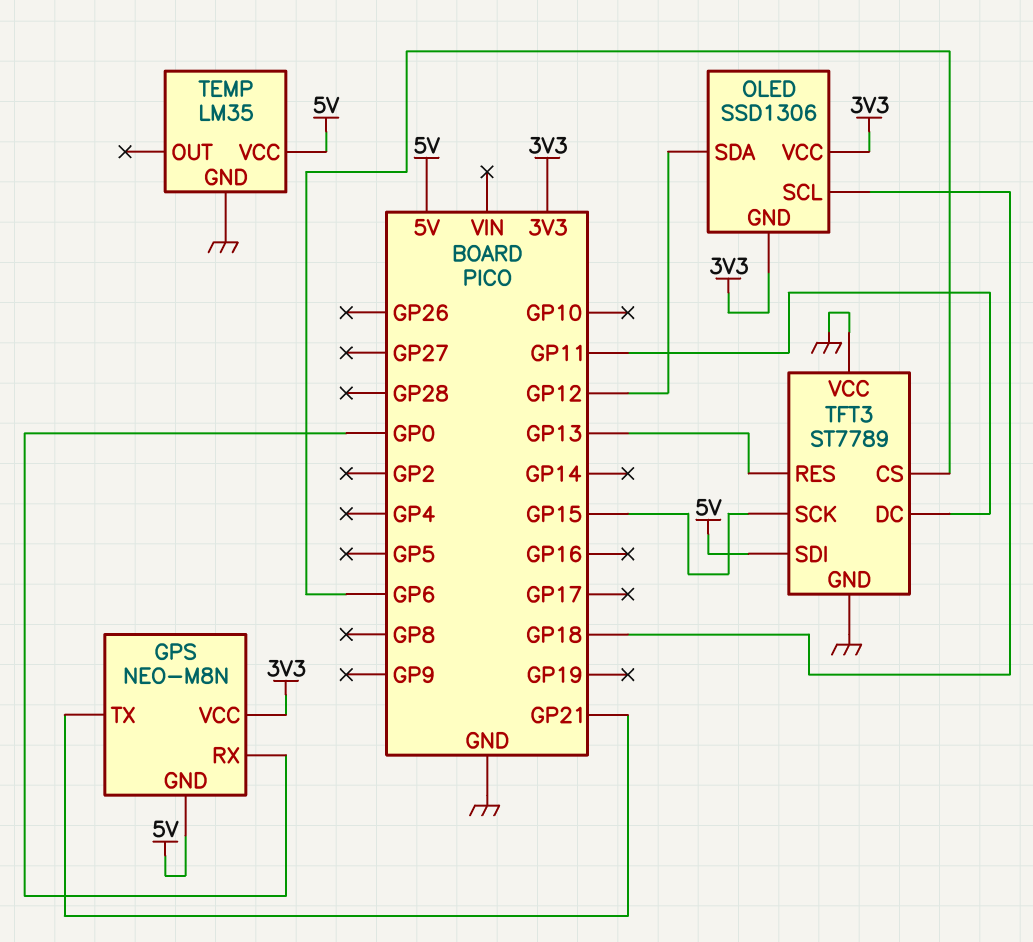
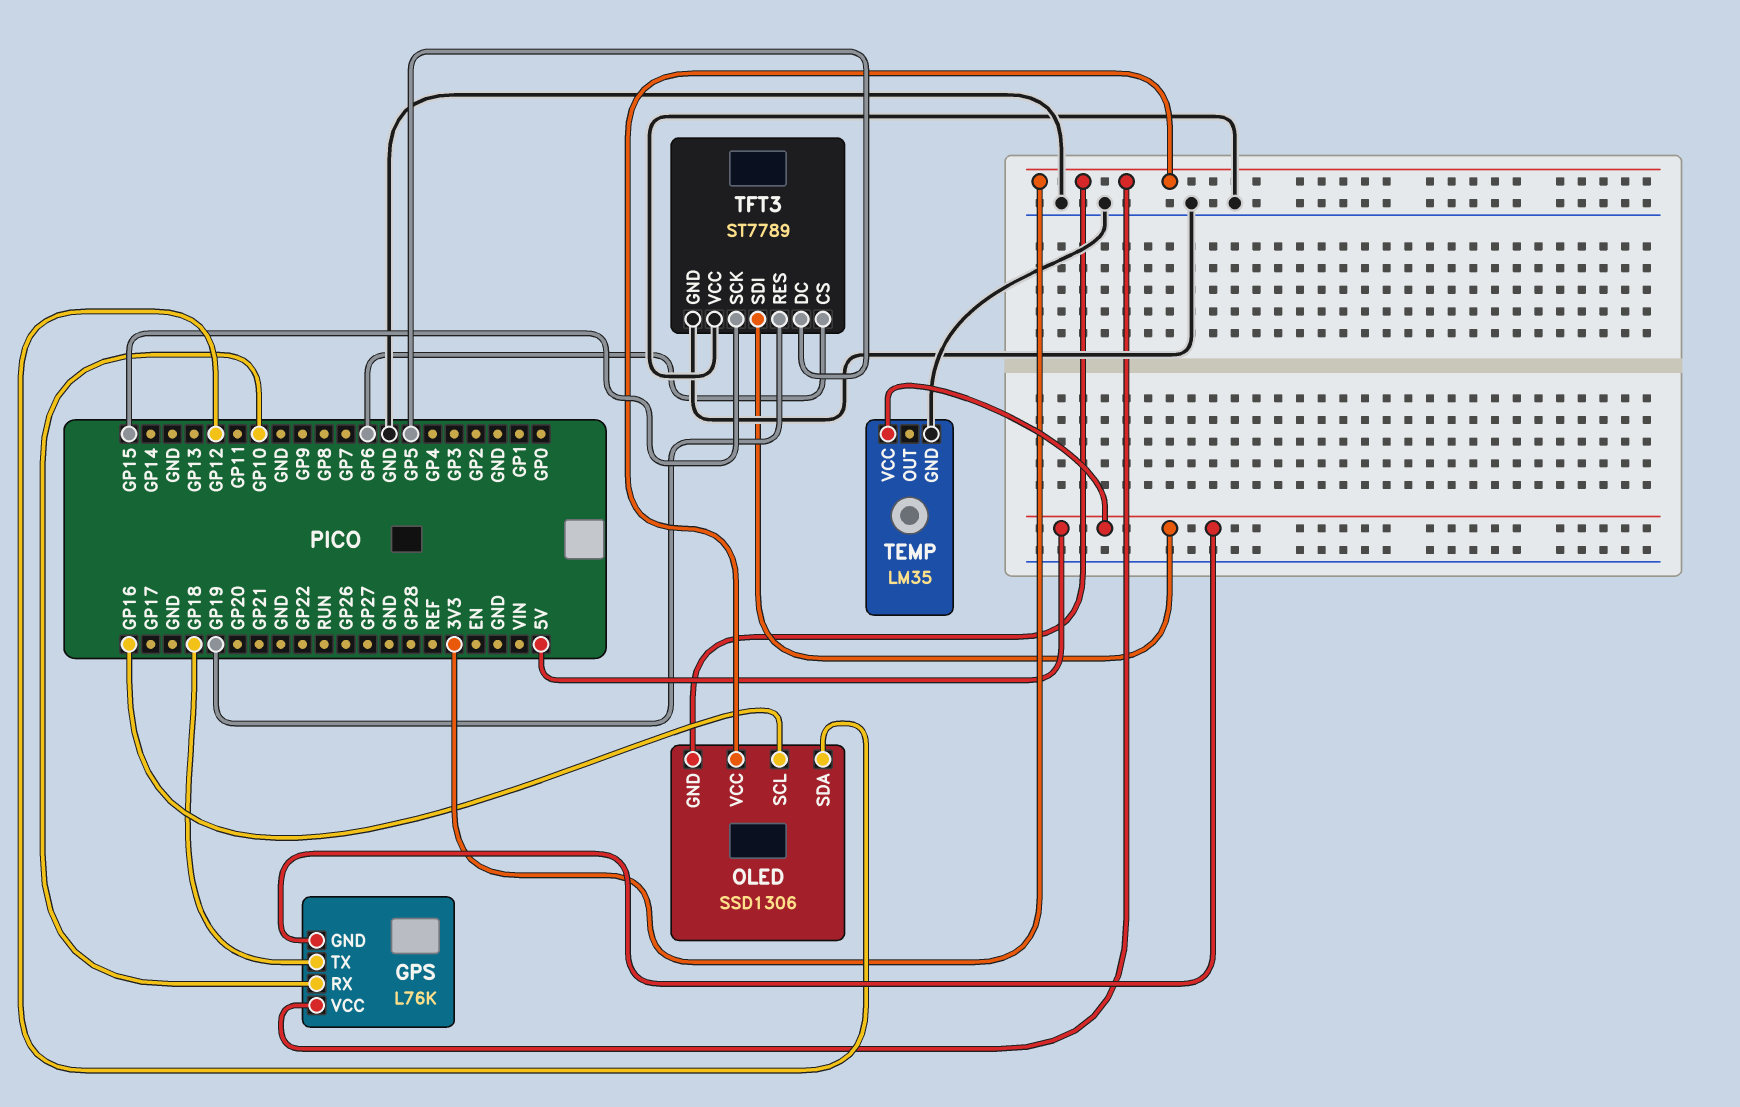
GPS: NEO-M8N -> L76K
GPS pin RX: GP0 -> GP10
GPS pin TX: GP21 -> GP18
OLED pin SCL: GP18 -> GP16
TFT3 pin DC: GP11 -> GP5
TFT3 pin RES: GP13 -> GP19

